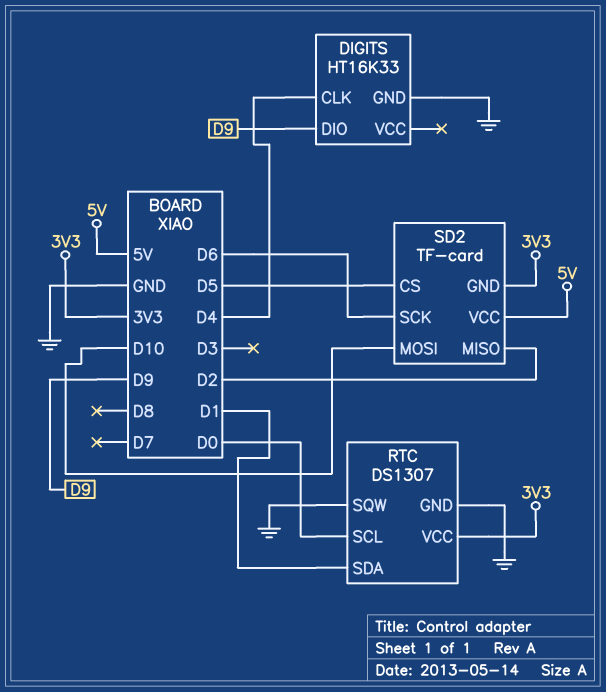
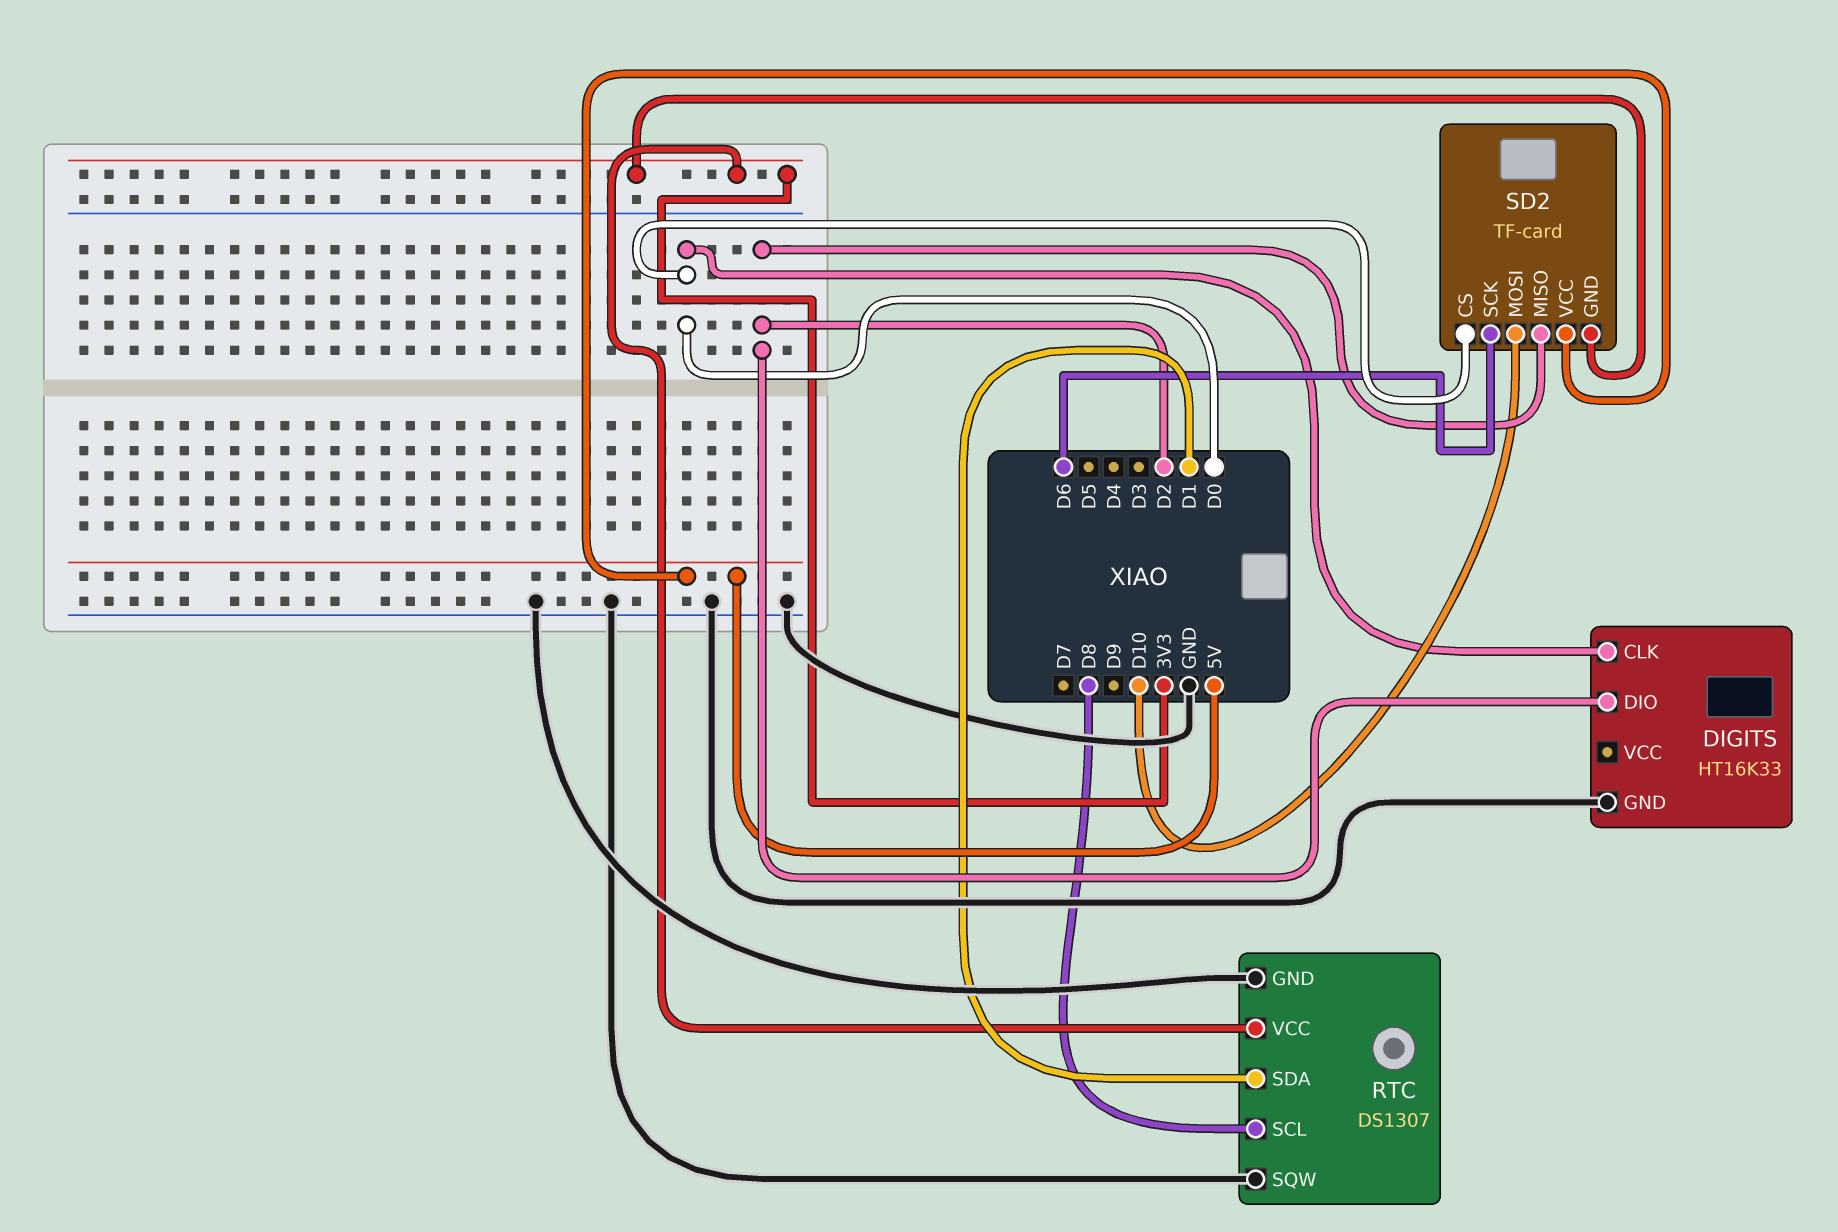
DIGITS pin CLK: D4 -> D0
DIGITS pin DIO: D9 -> D2
RTC pin SCL: D0 -> D8
SD2 pin CS: D5 -> D0

